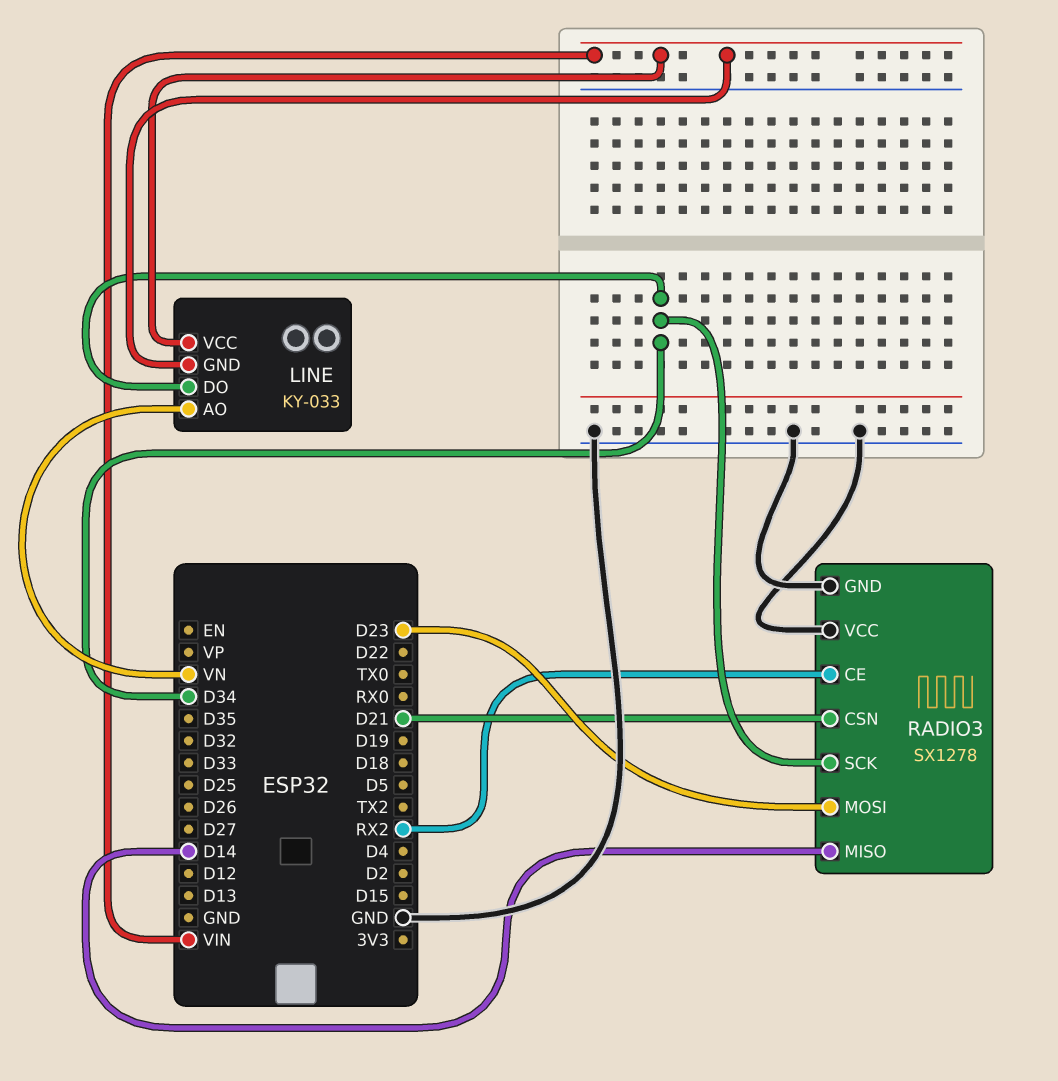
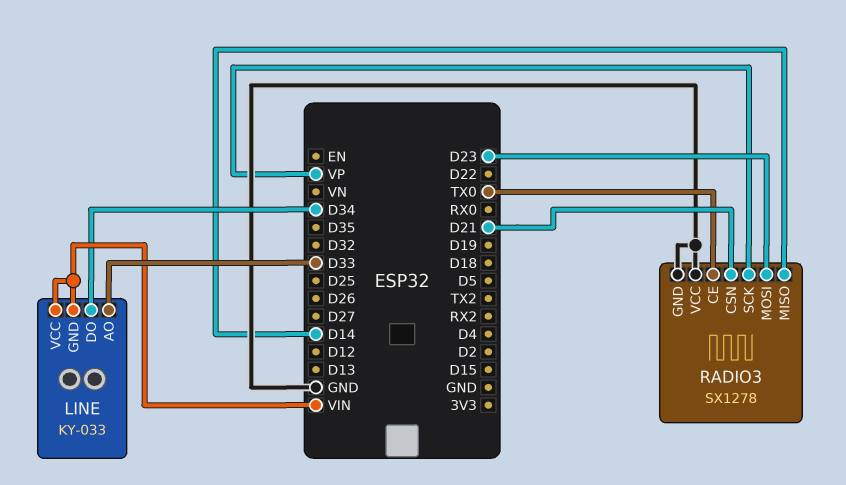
LINE pin AO: VN -> D33
RADIO3 pin CE: RX2 -> TX0
RADIO3 pin SCK: D34 -> VP

